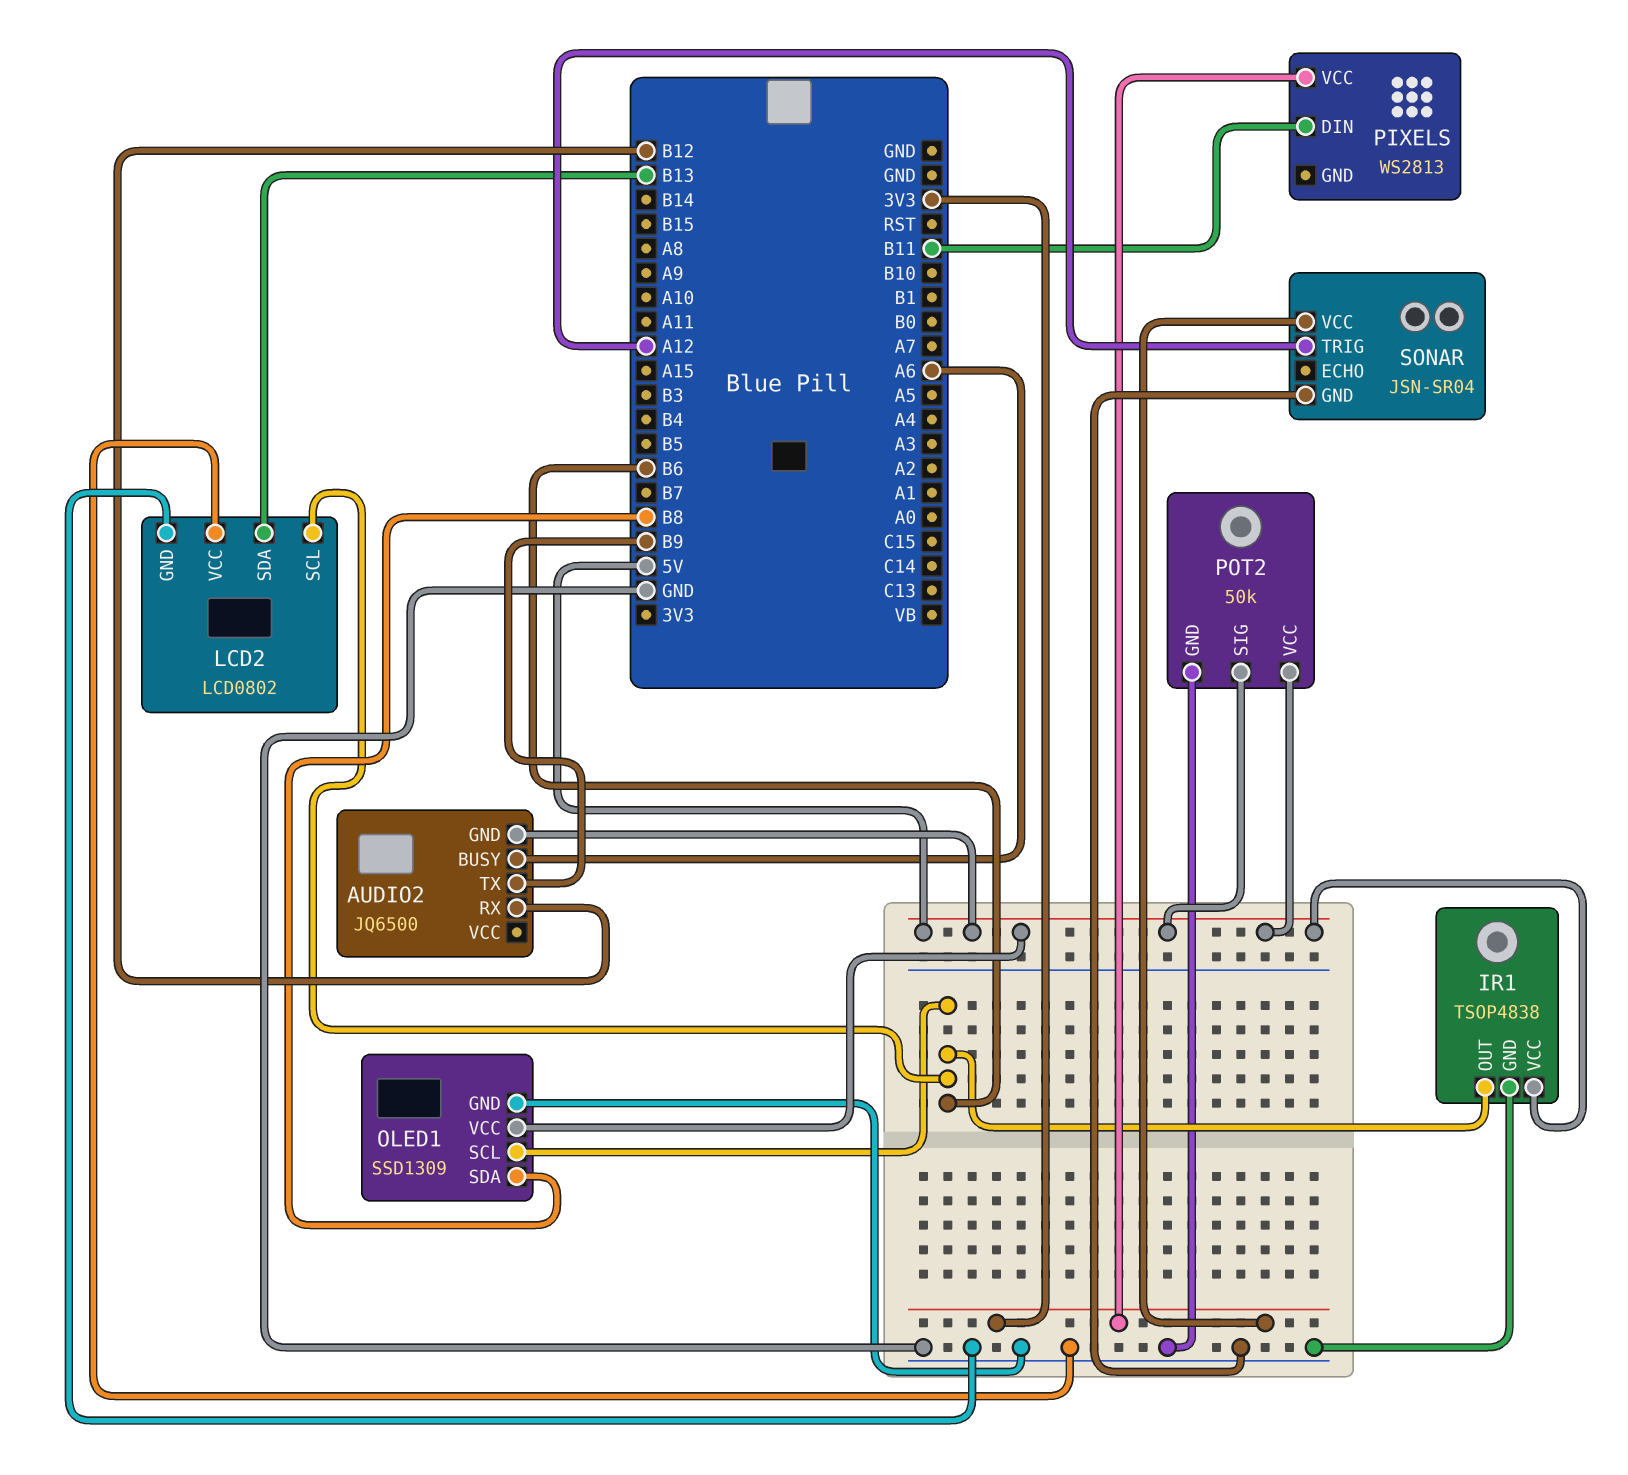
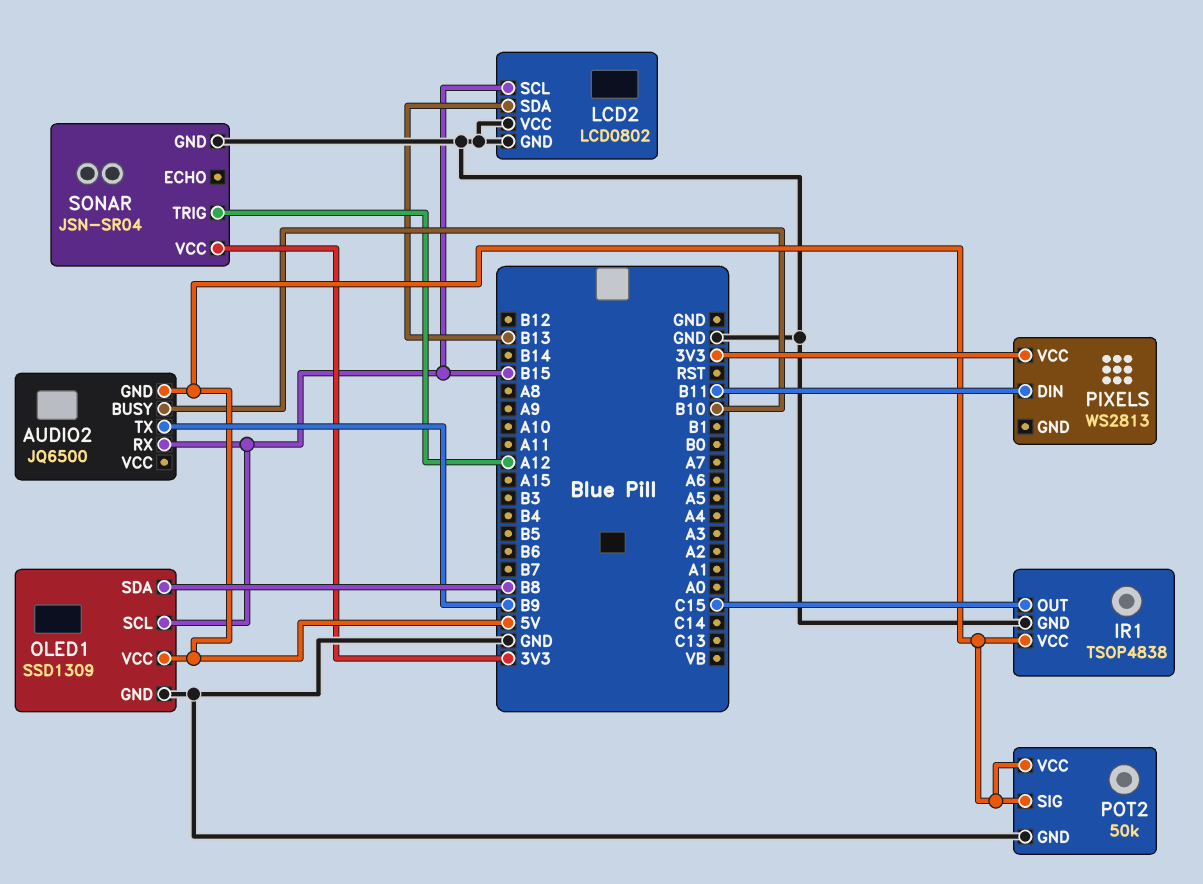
AUDIO2 pin BUSY: A6 -> B10
AUDIO2 pin RX: B12 -> B15
IR1 pin OUT: B6 -> C15
LCD2 pin SCL: B6 -> B15
OLED1 pin SCL: B6 -> B15

